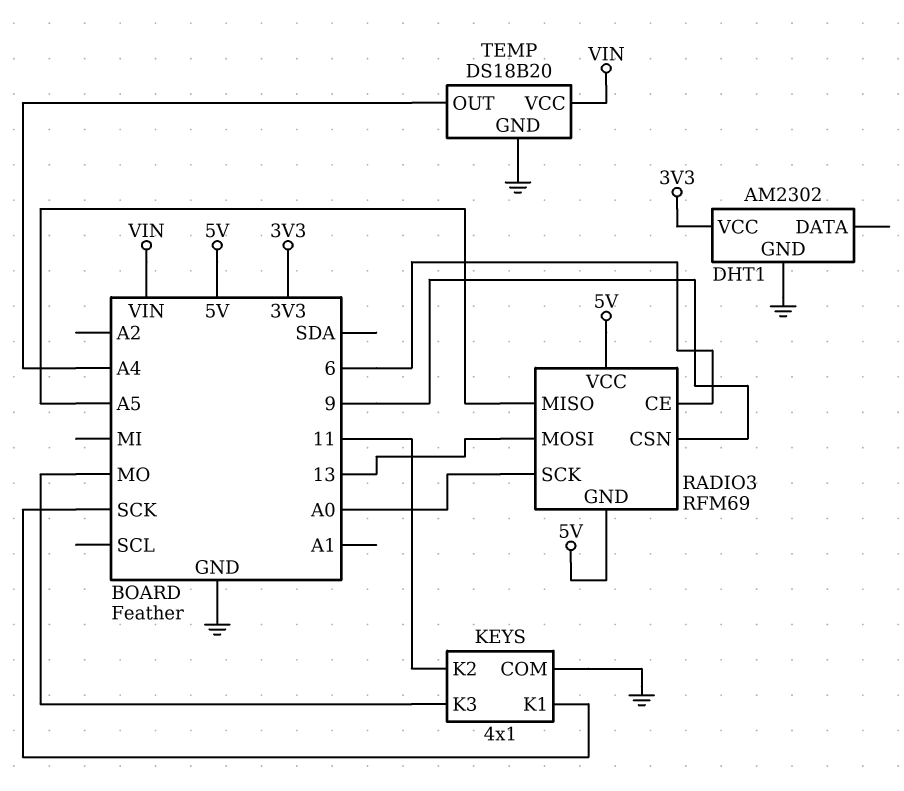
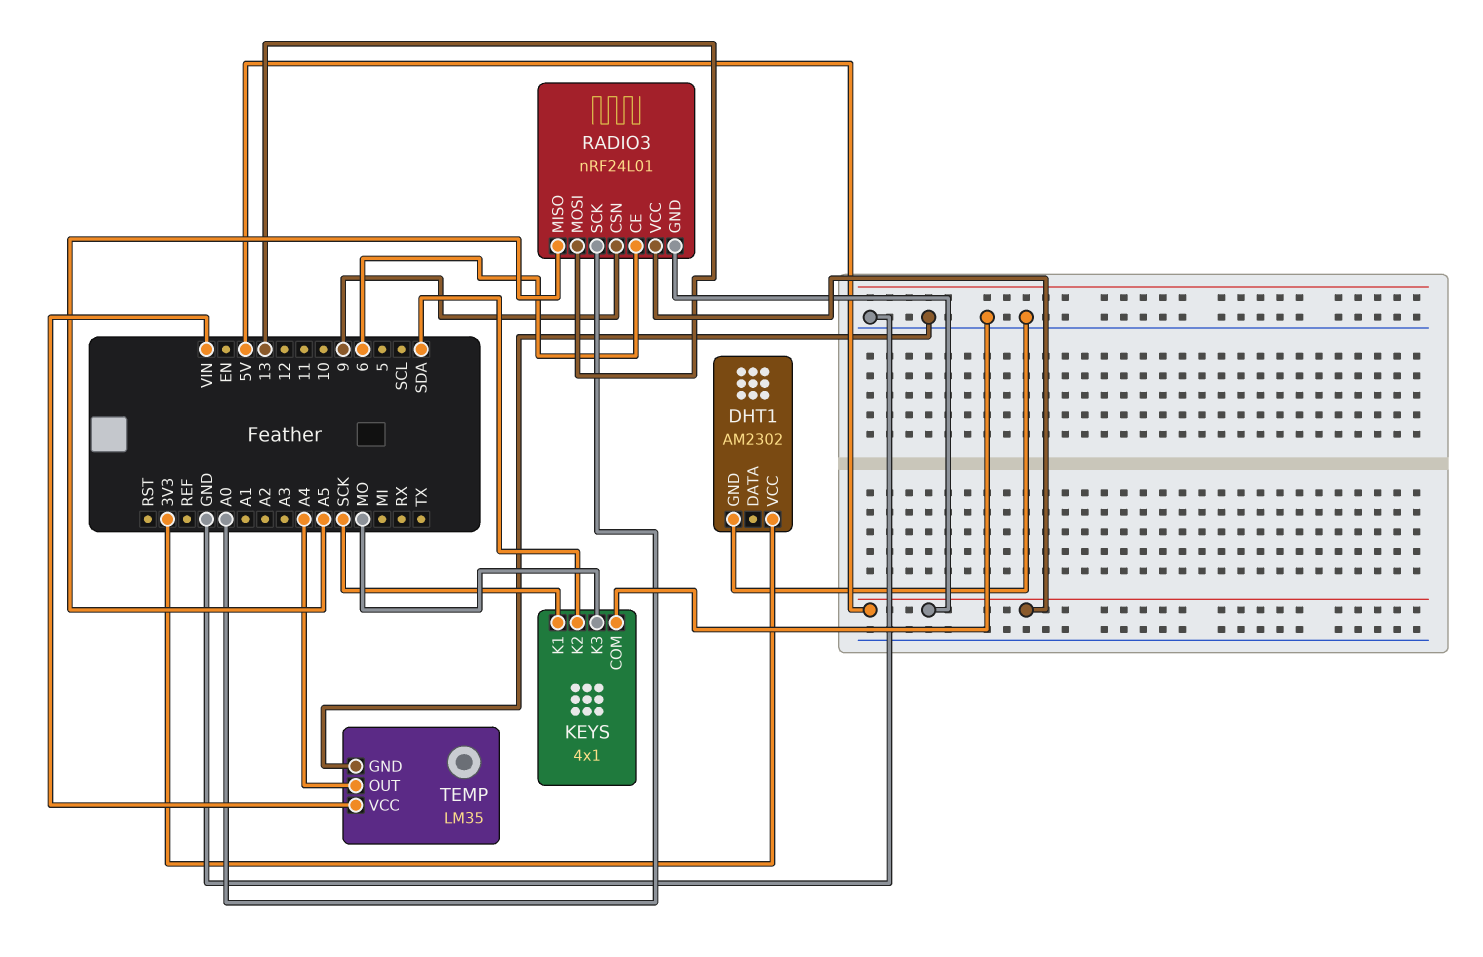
KEYS pin K2: 11 -> SDA
RADIO3: RFM69 -> nRF24L01
TEMP: DS18B20 -> LM35

